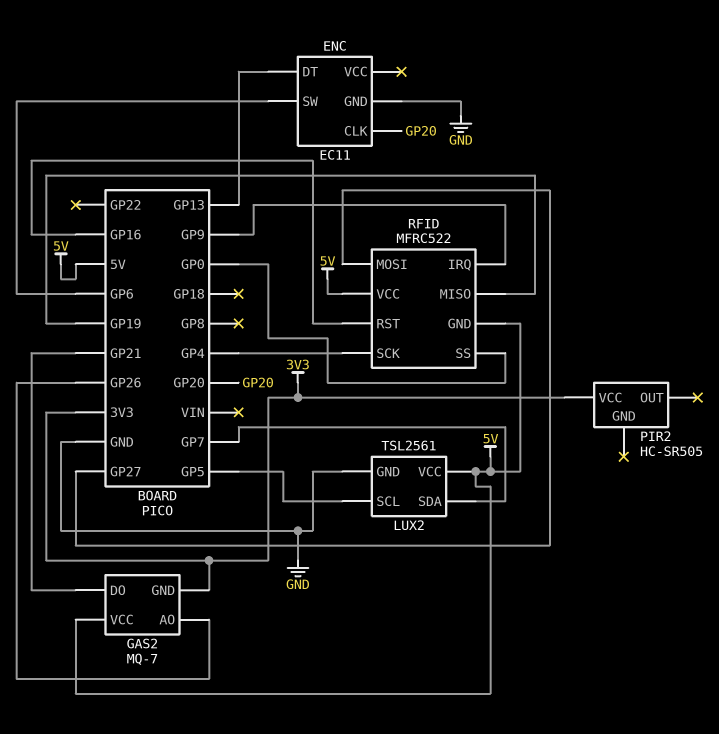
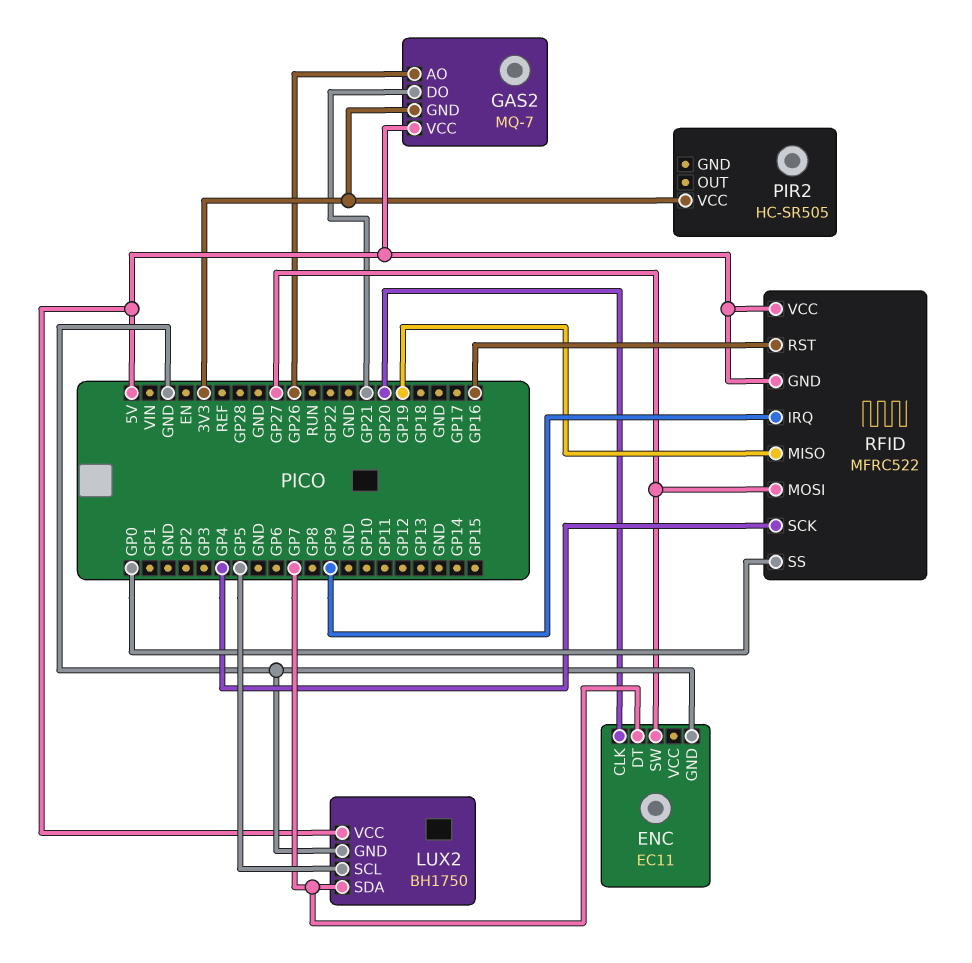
ENC pin DT: GP13 -> GP7
ENC pin SW: GP6 -> GP27
LUX2: TSL2561 -> BH1750

